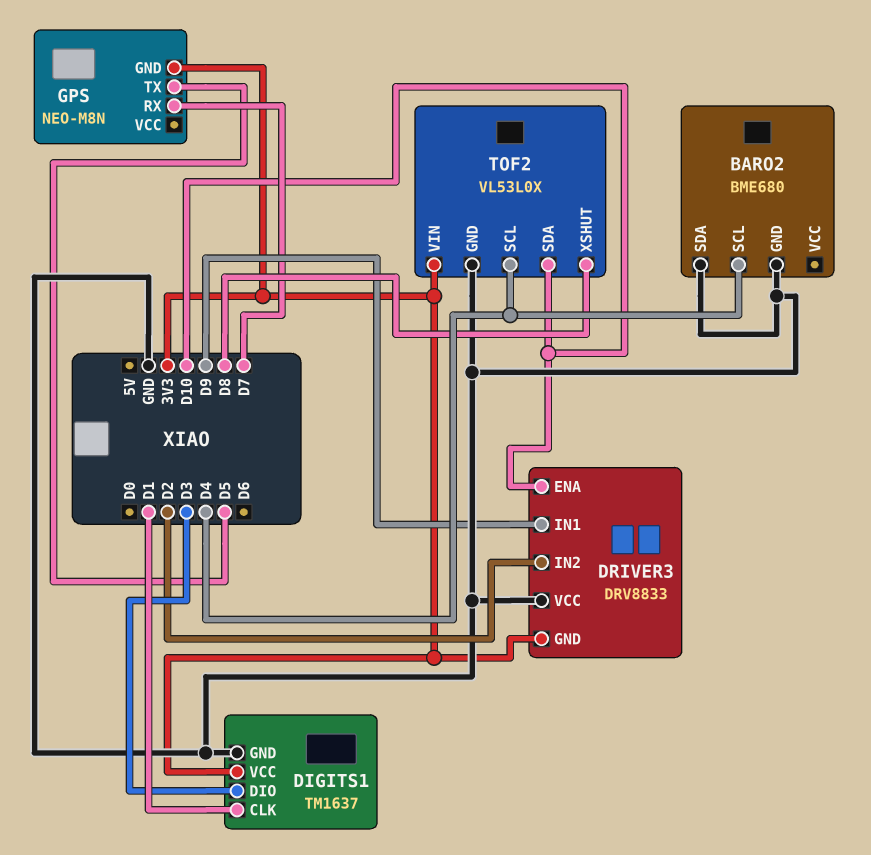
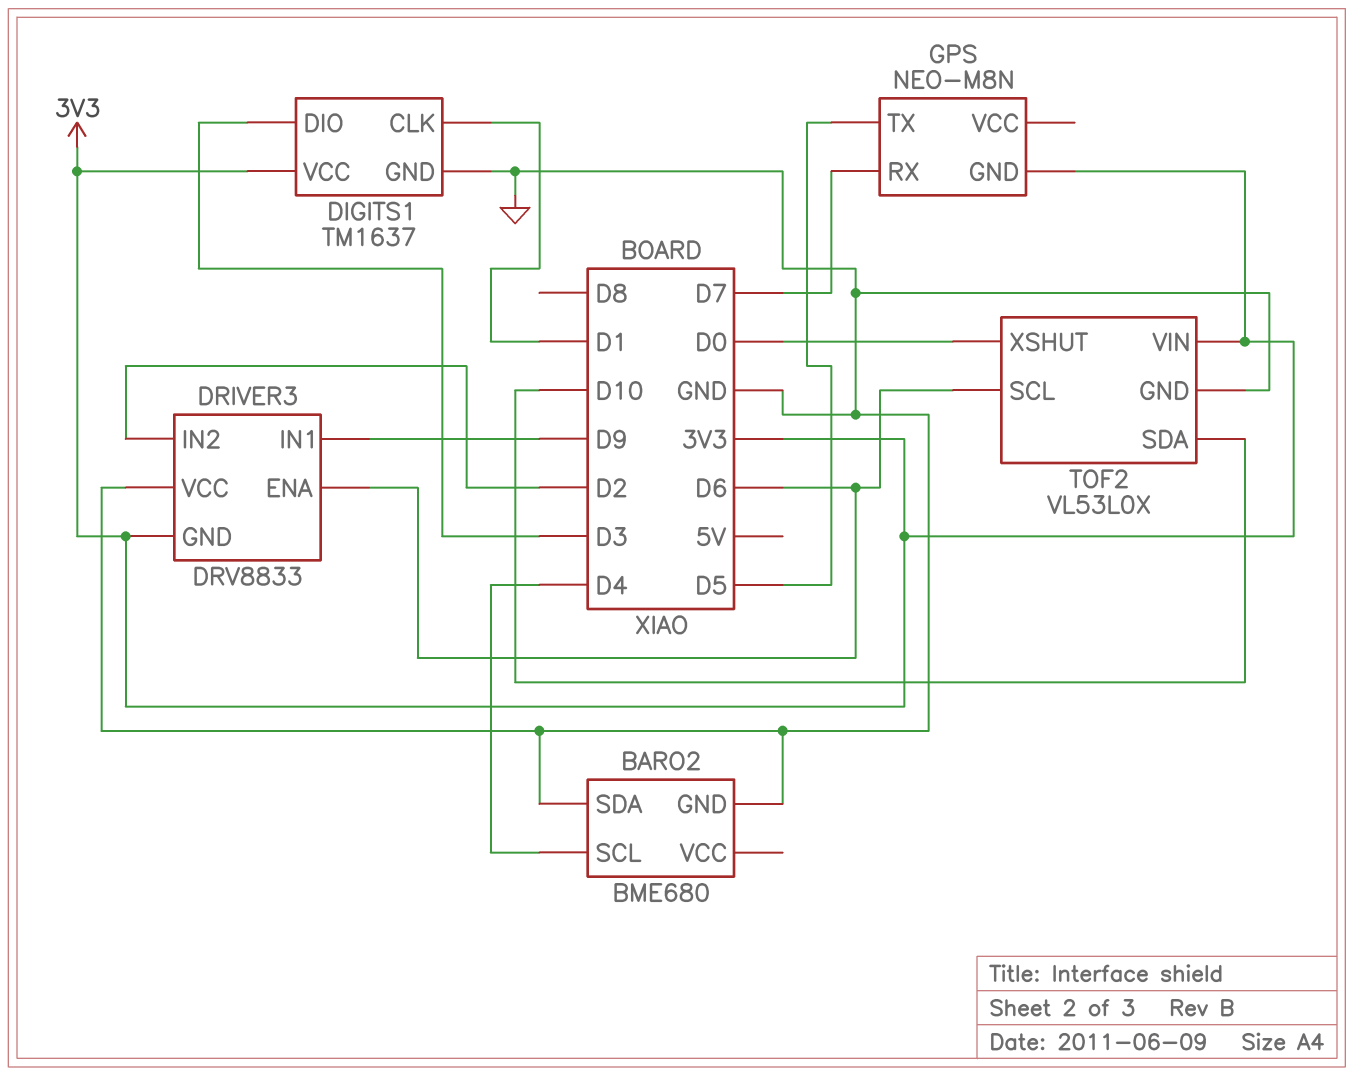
DRIVER3 pin ENA: D10 -> D6
TOF2 pin SCL: D4 -> D6
TOF2 pin XSHUT: D8 -> D0

